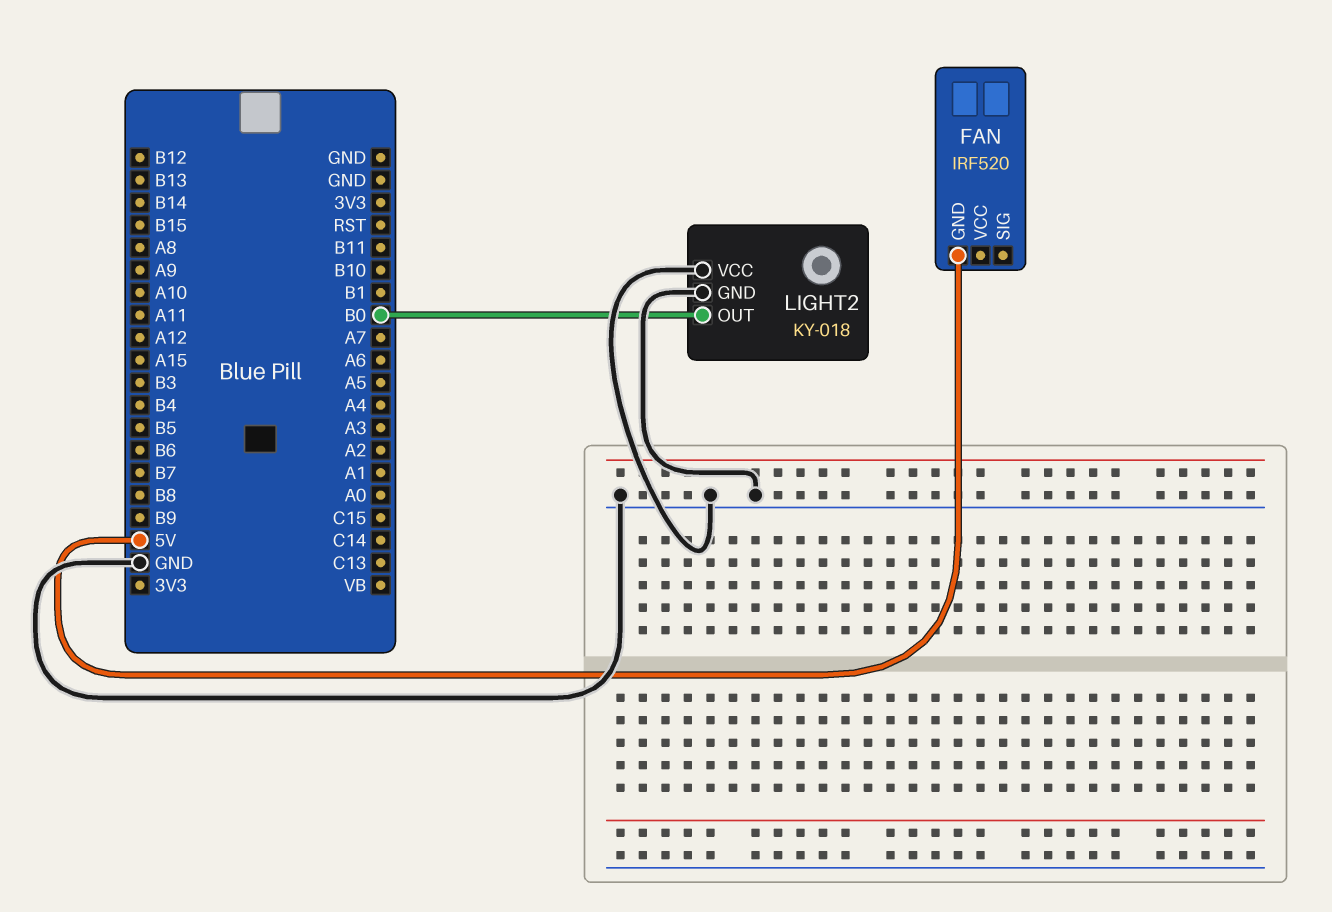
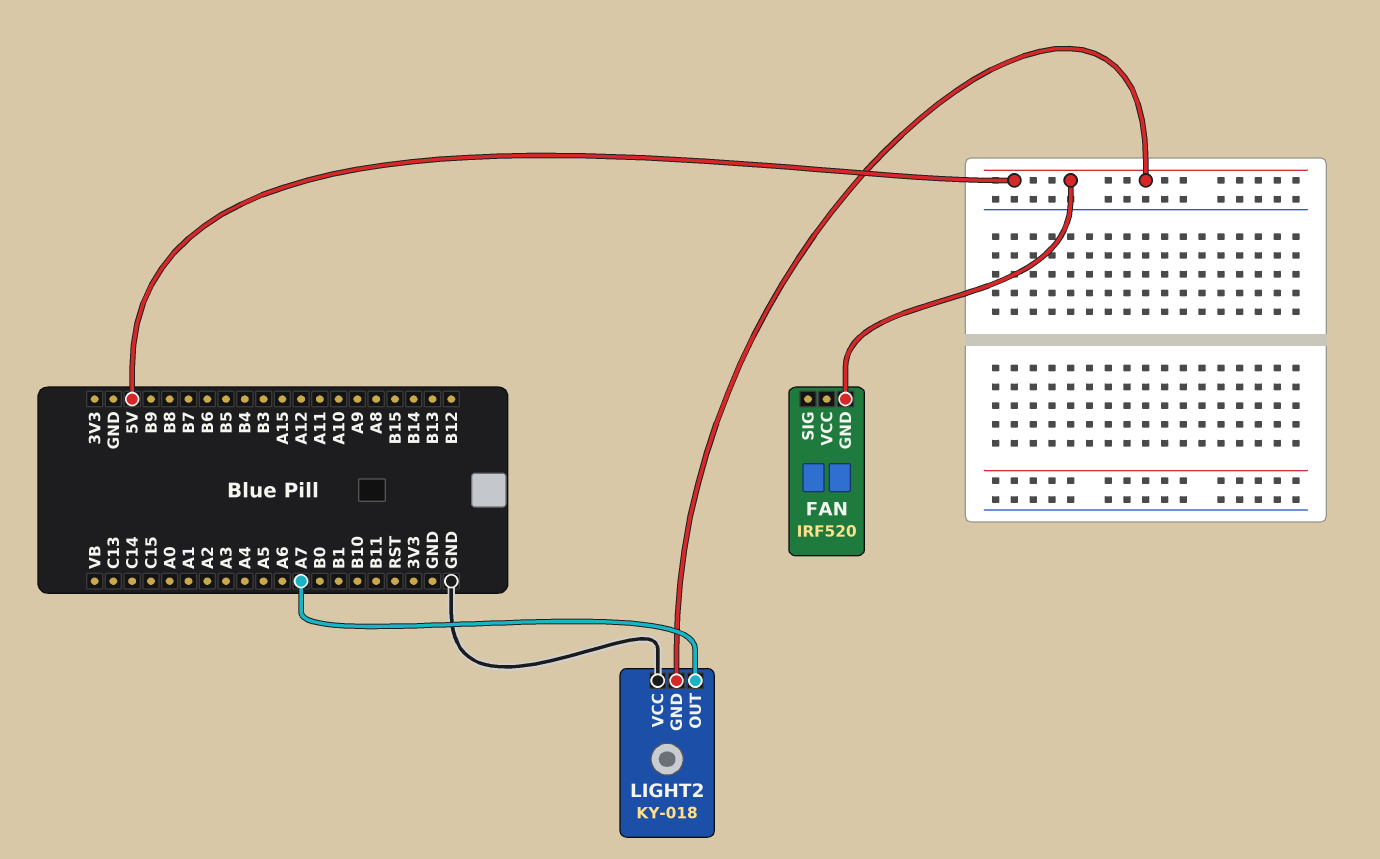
LIGHT2 pin GND: GND -> 5V
LIGHT2 pin OUT: B0 -> A7

